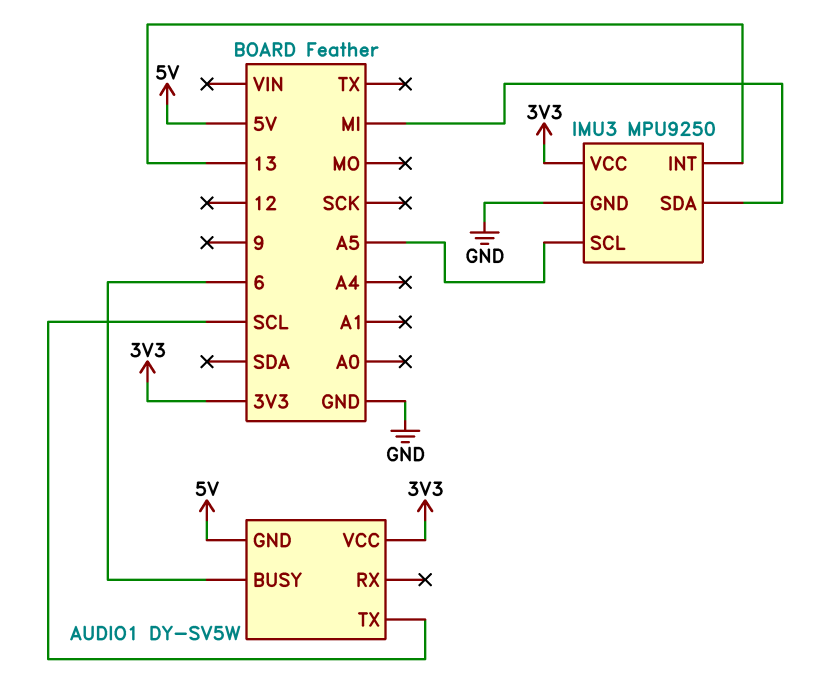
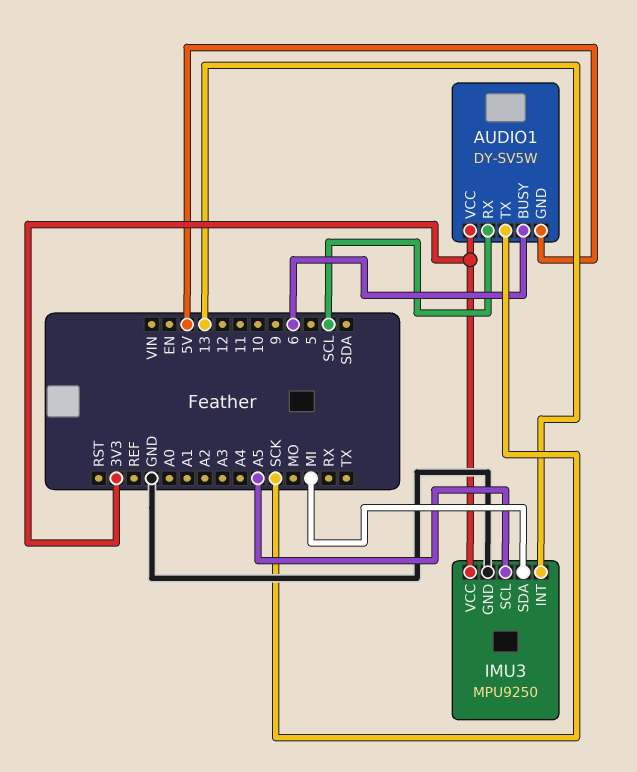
AUDIO1 pin RX: none -> SCL
AUDIO1 pin TX: SCL -> SCK

